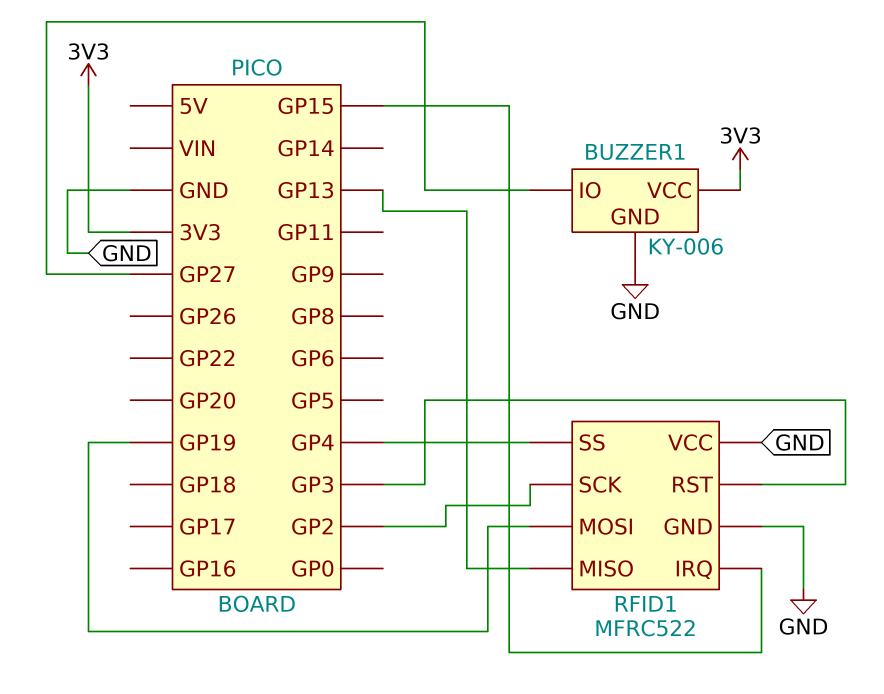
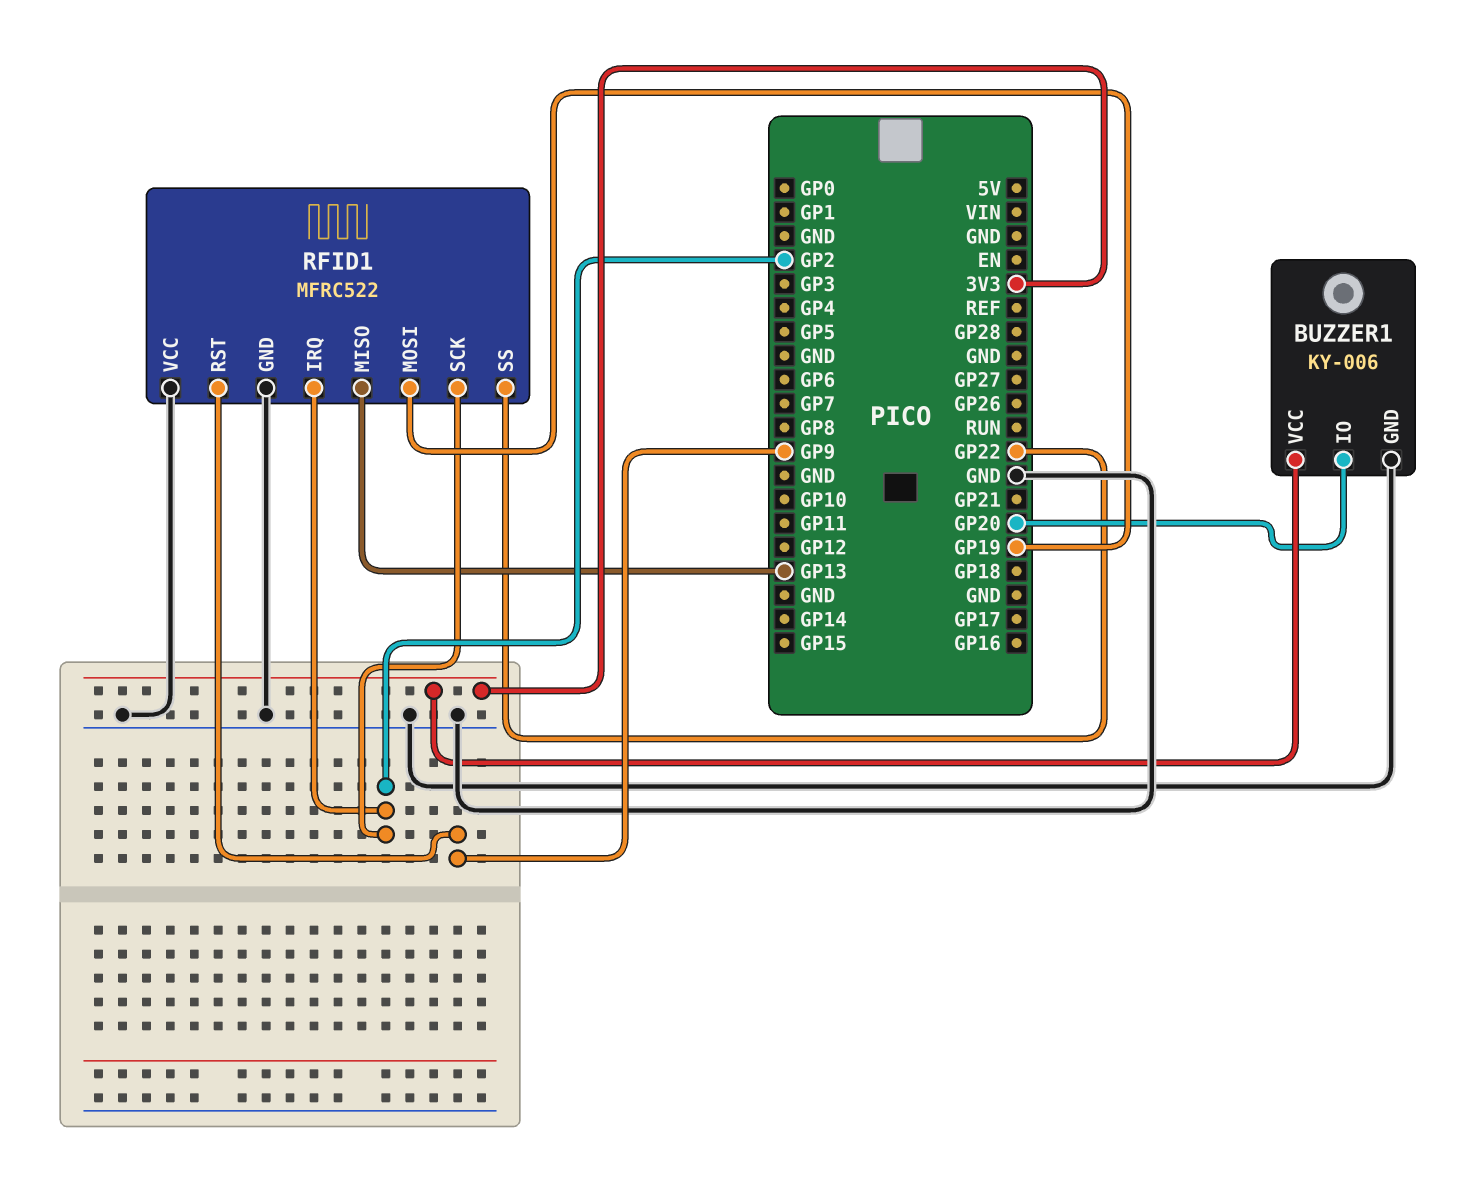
BUZZER1 pin IO: GP27 -> GP20
RFID1 pin IRQ: GP15 -> GP2
RFID1 pin RST: GP3 -> GP9
RFID1 pin SS: GP4 -> GP22

